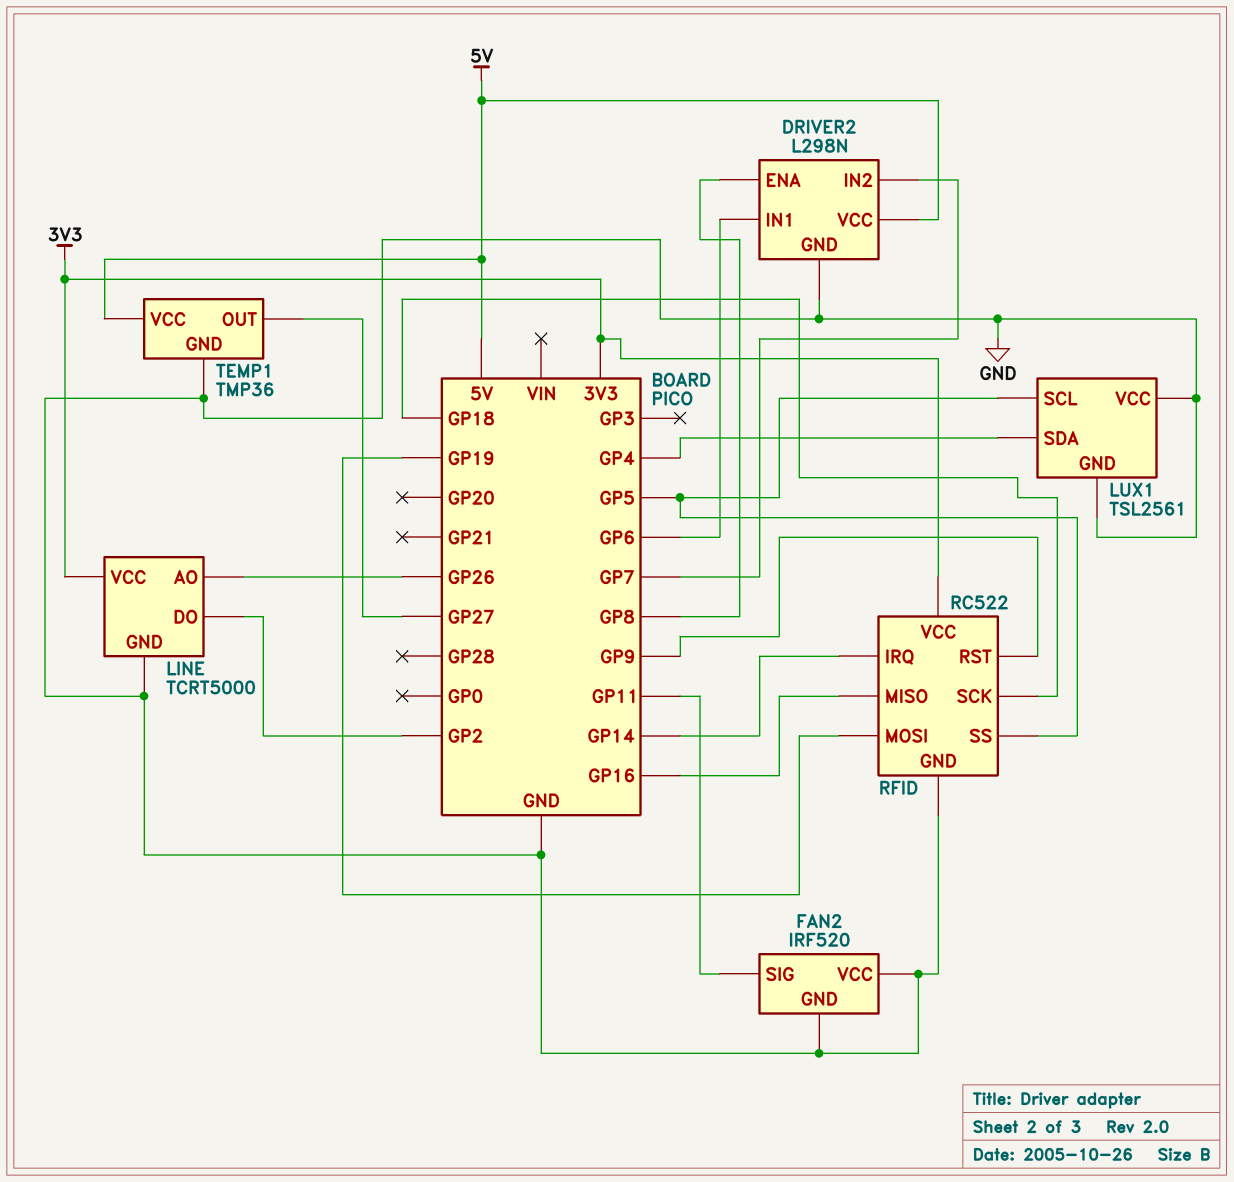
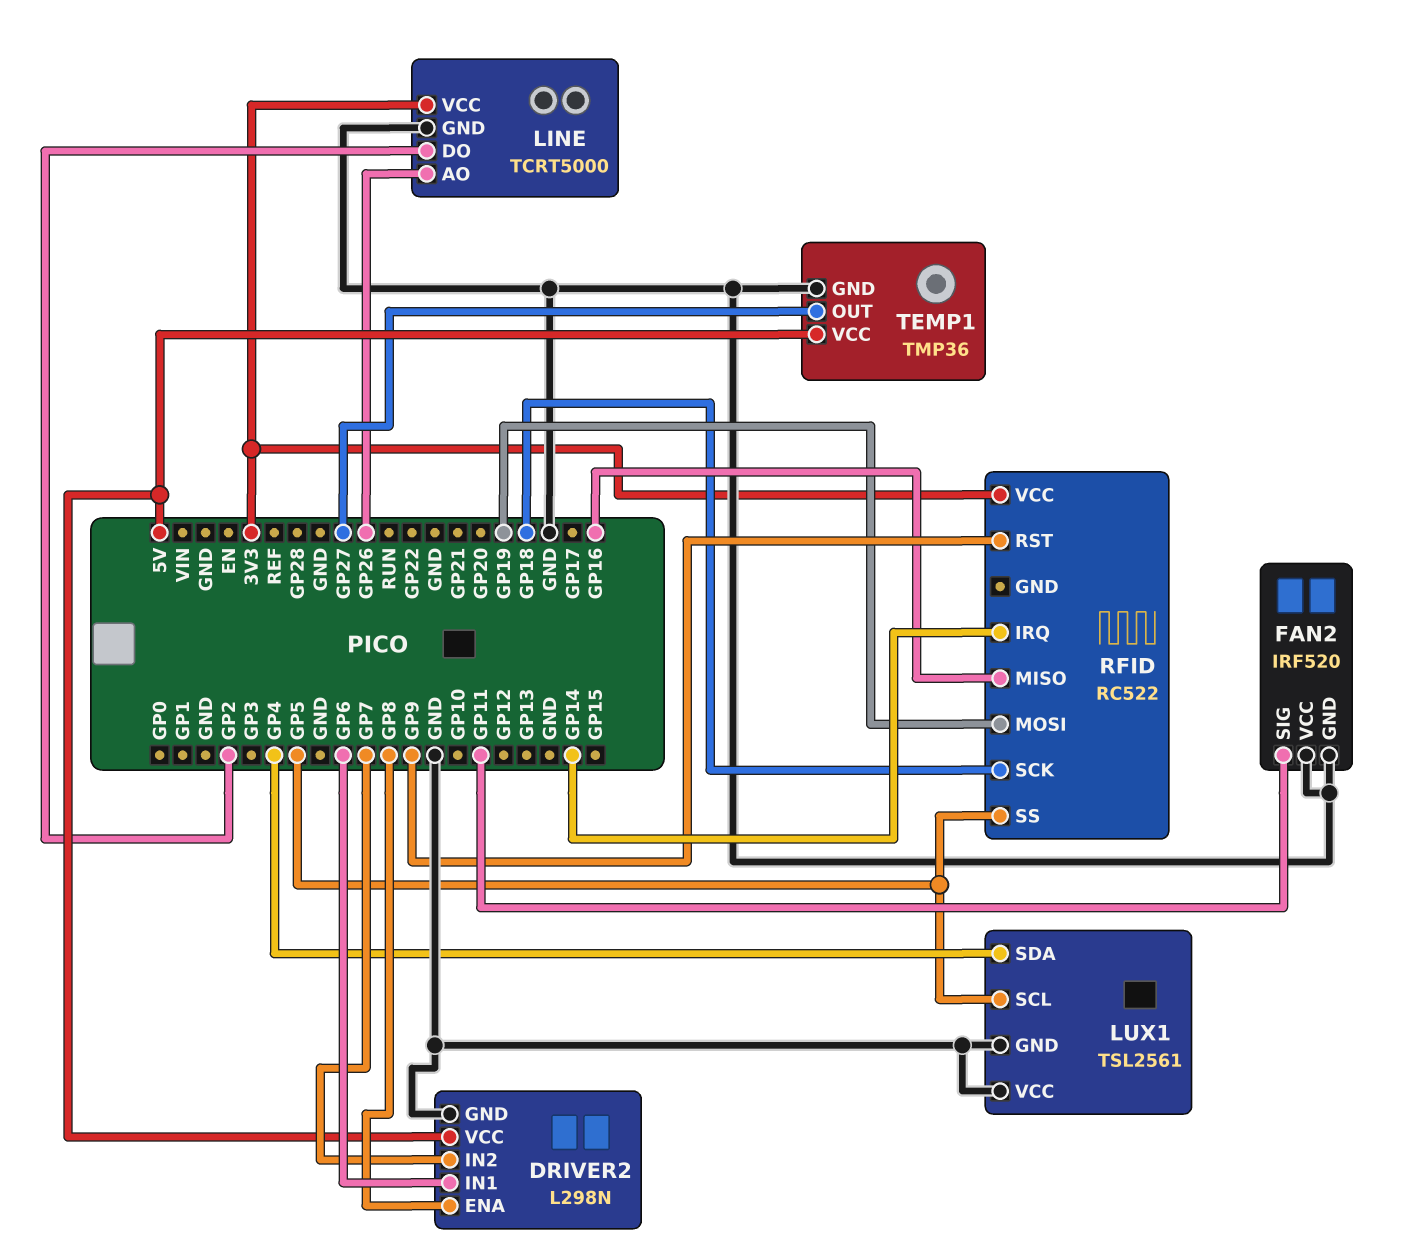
RFID pin GND: GND -> none

